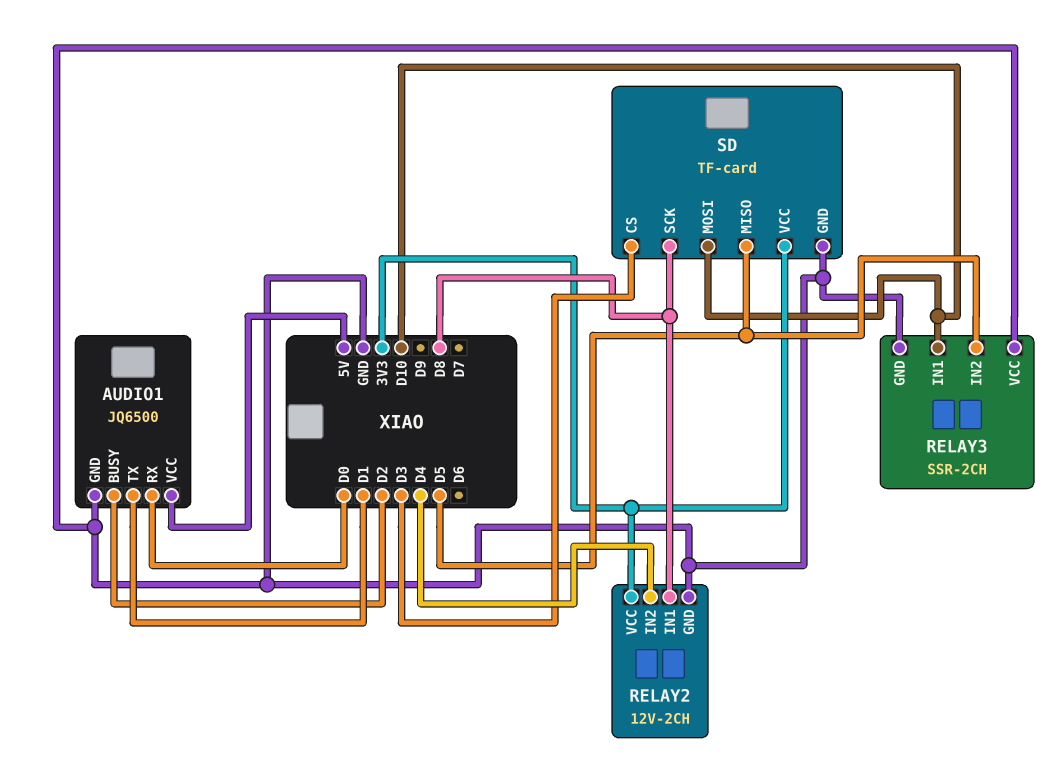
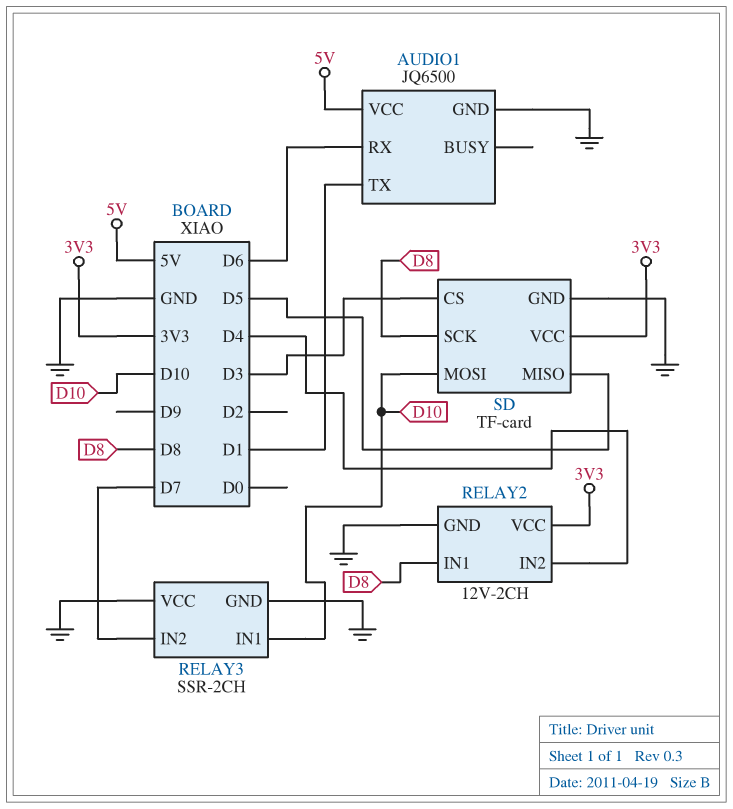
AUDIO1 pin BUSY: D2 -> none
AUDIO1 pin RX: D0 -> D6
RELAY3 pin IN2: D5 -> D7

